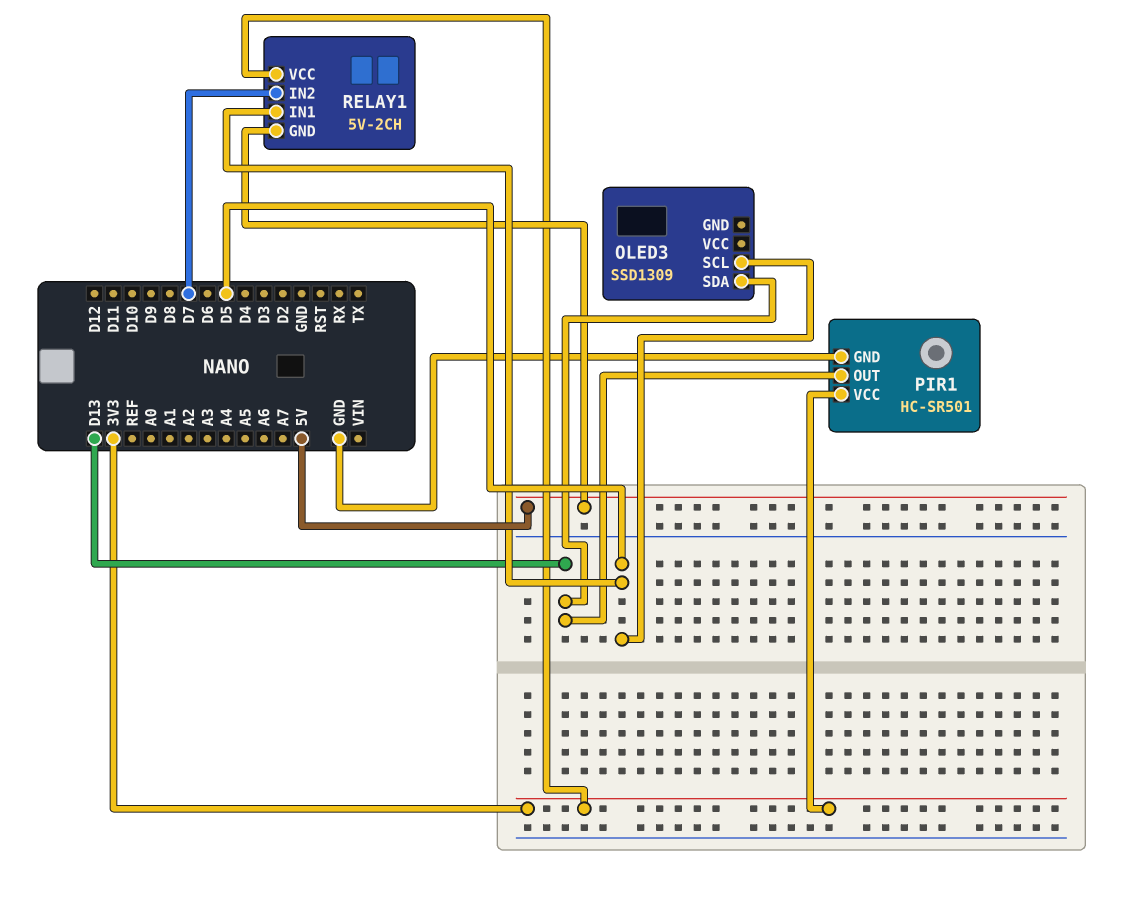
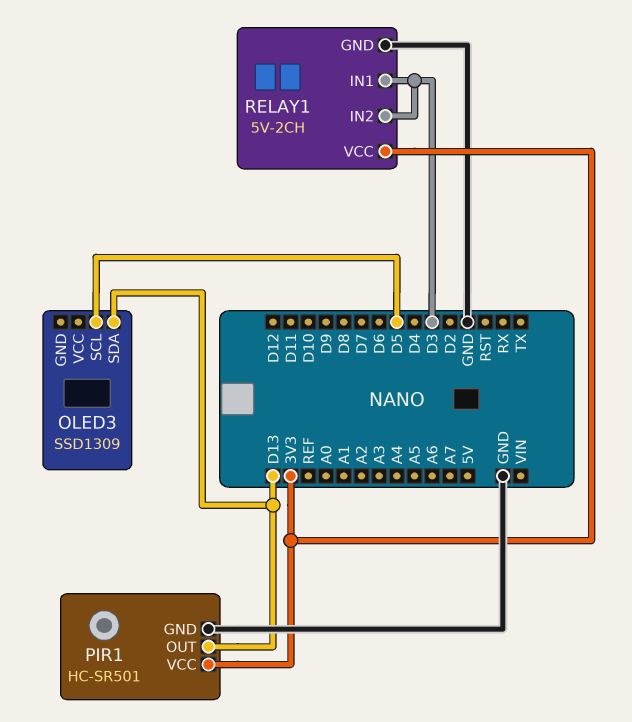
RELAY1 pin GND: 5V -> GND
RELAY1 pin IN1: D5 -> D3
RELAY1 pin IN2: D7 -> D3

